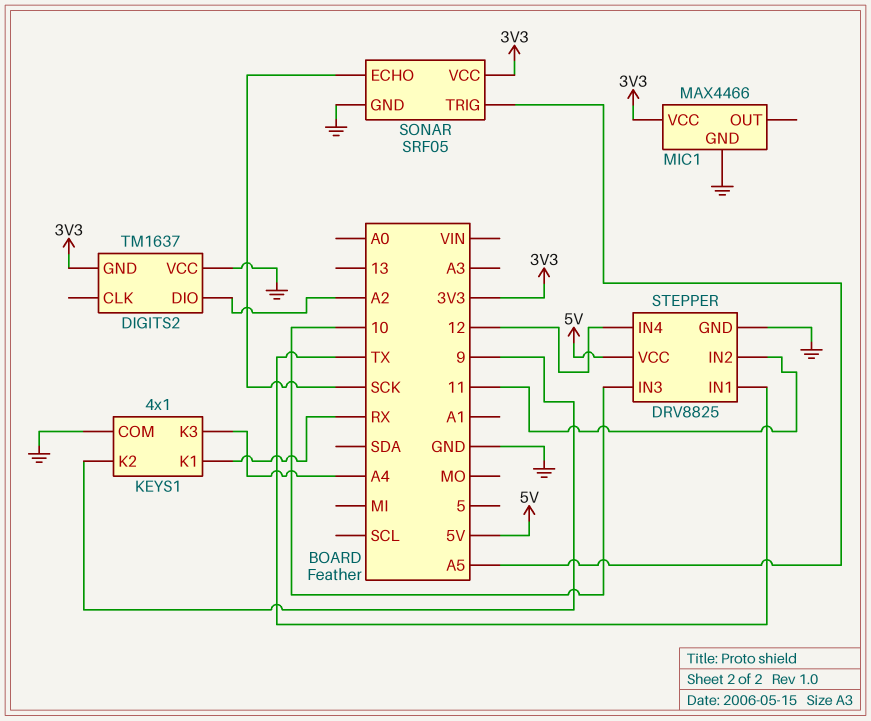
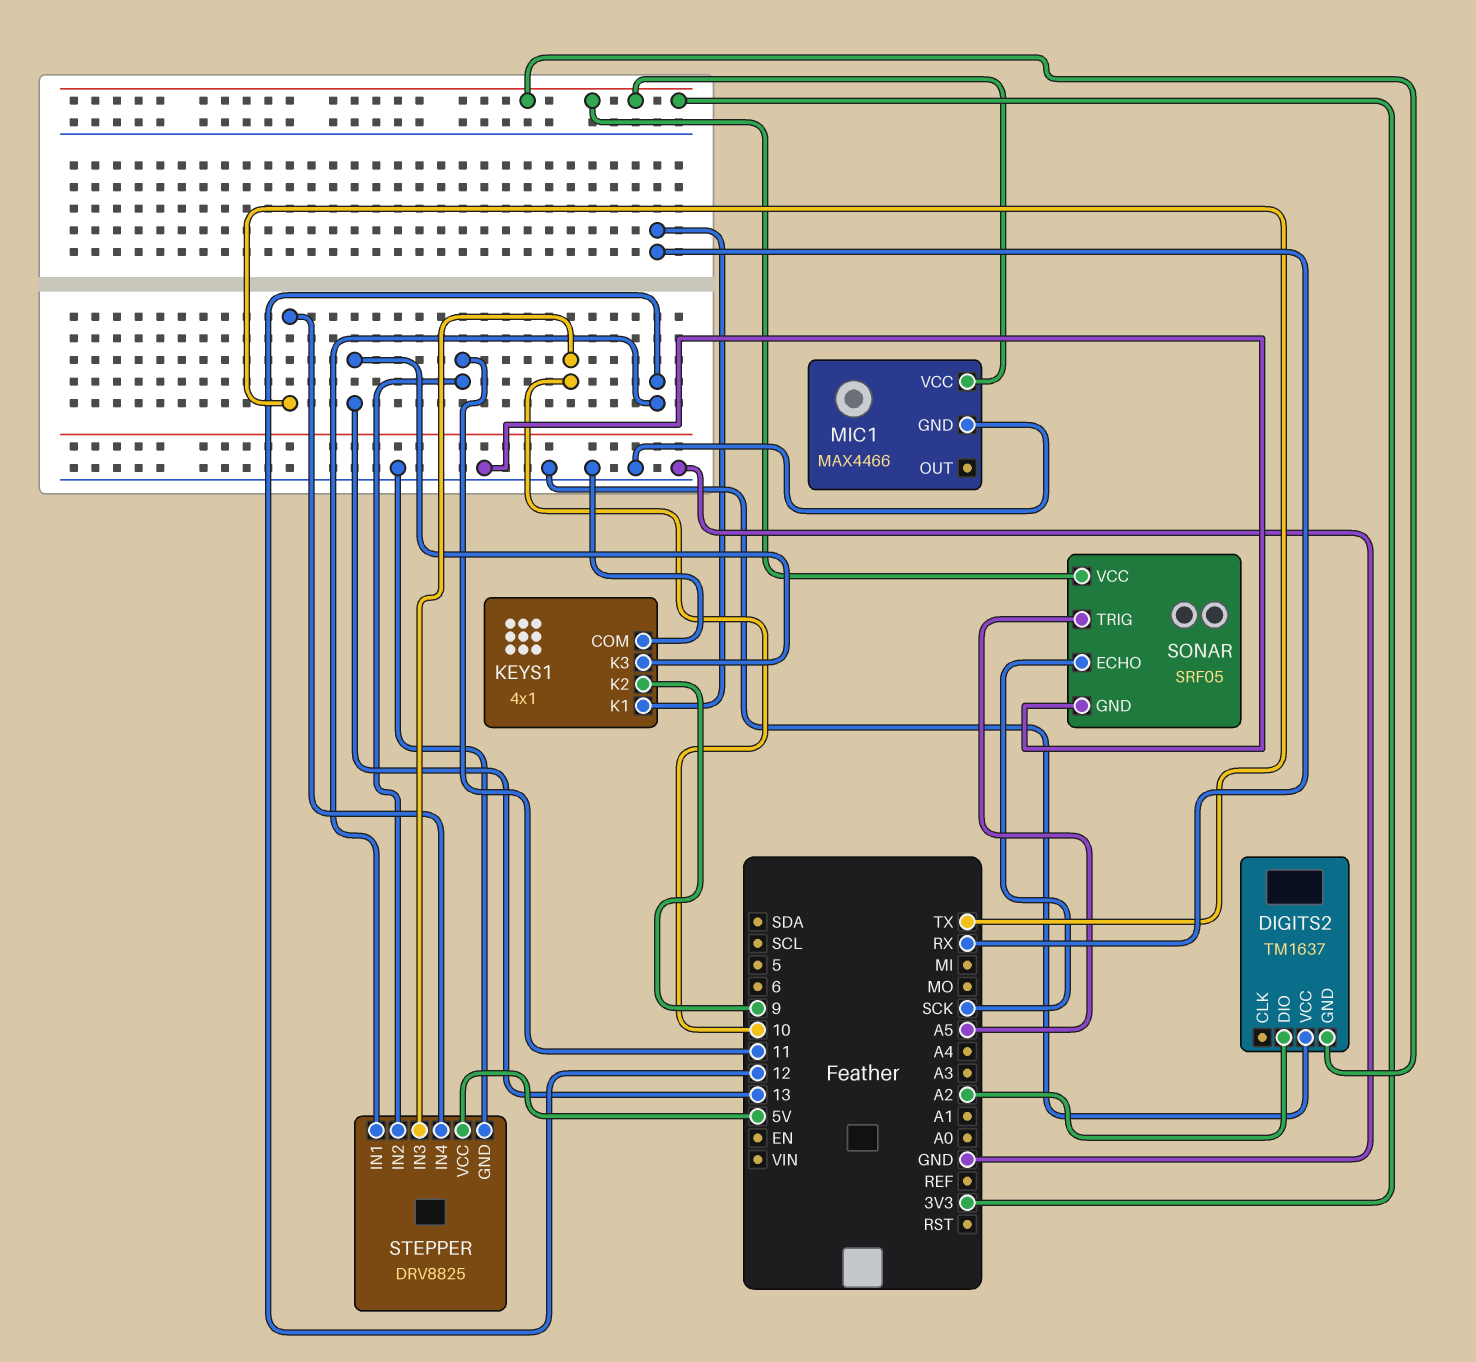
KEYS1 pin K3: A4 -> 13
STEPPER pin IN1: TX -> 12
STEPPER pin IN4: 12 -> TX

